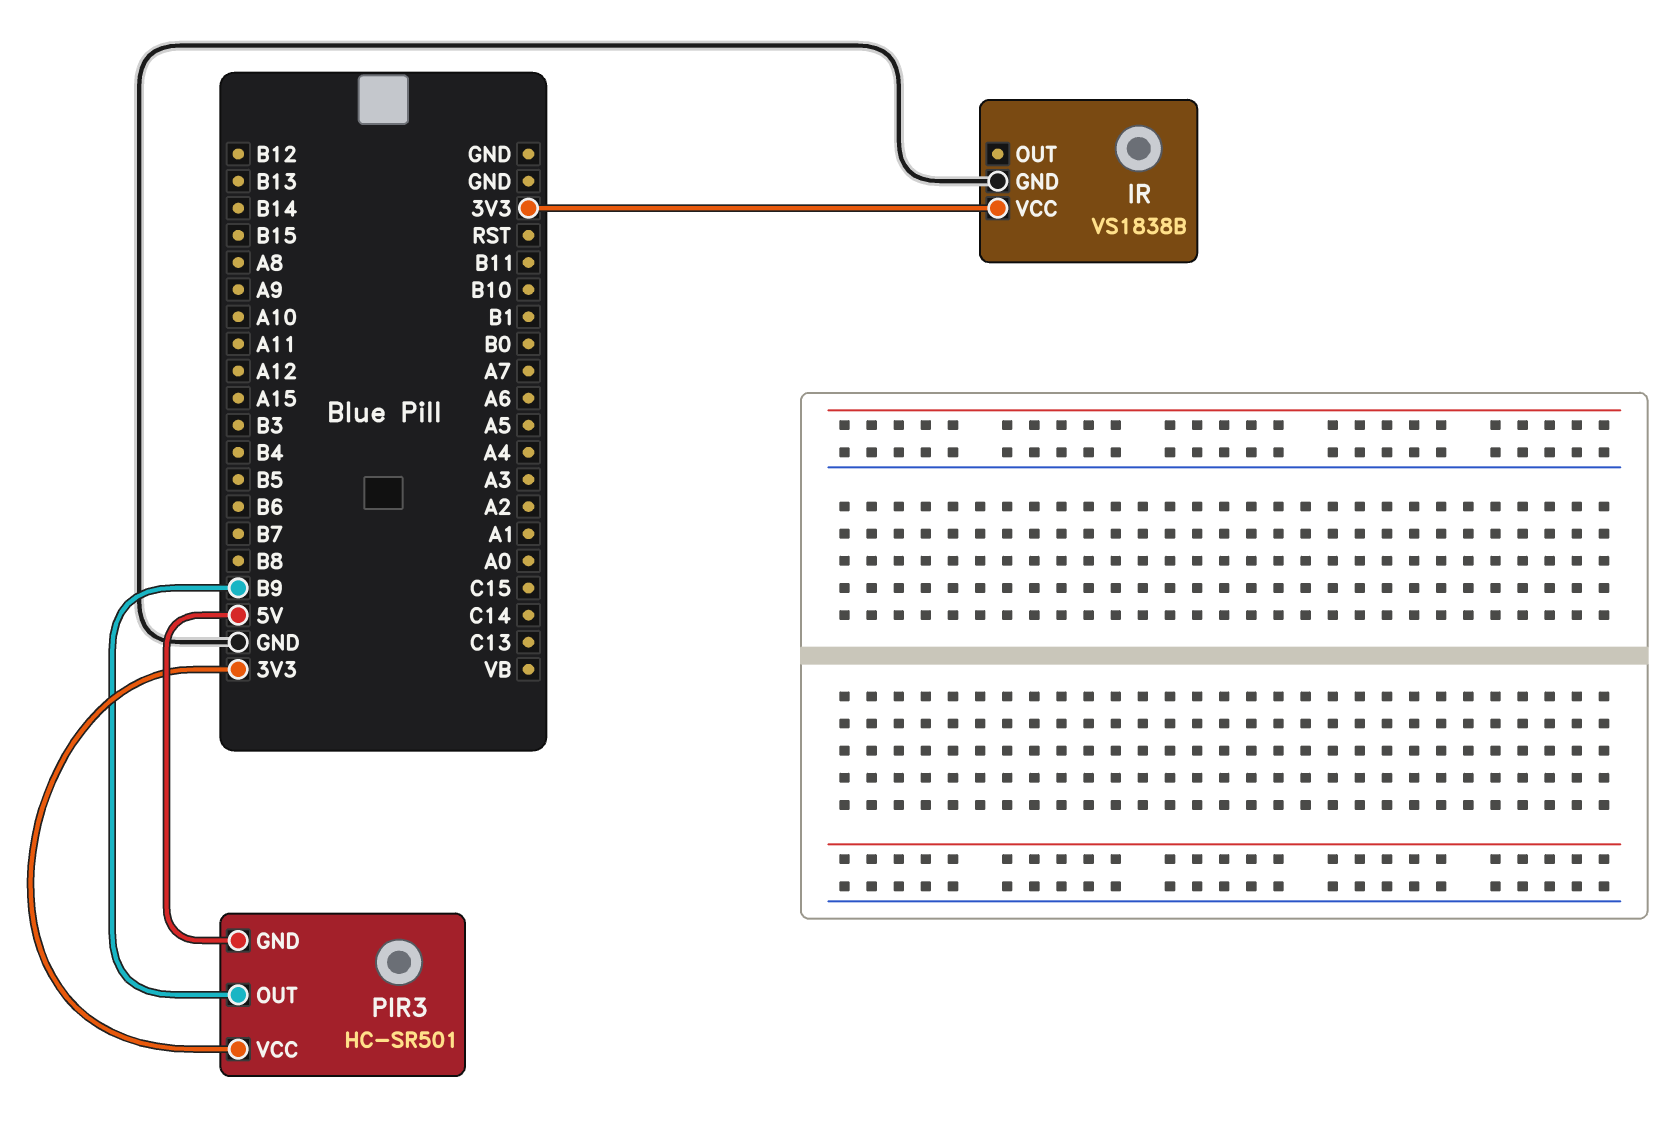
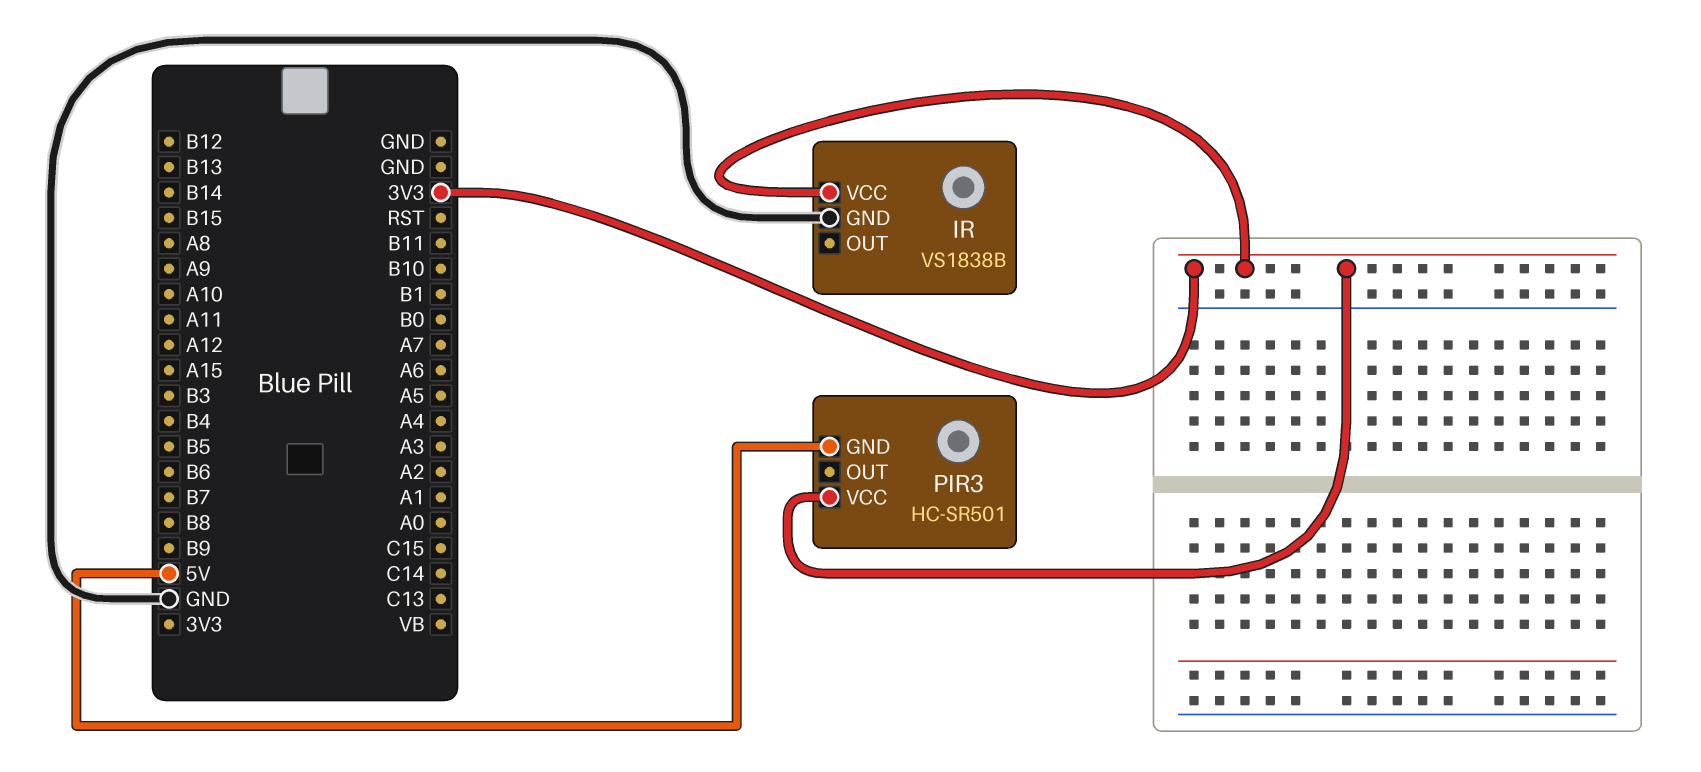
PIR3 pin OUT: B9 -> none

